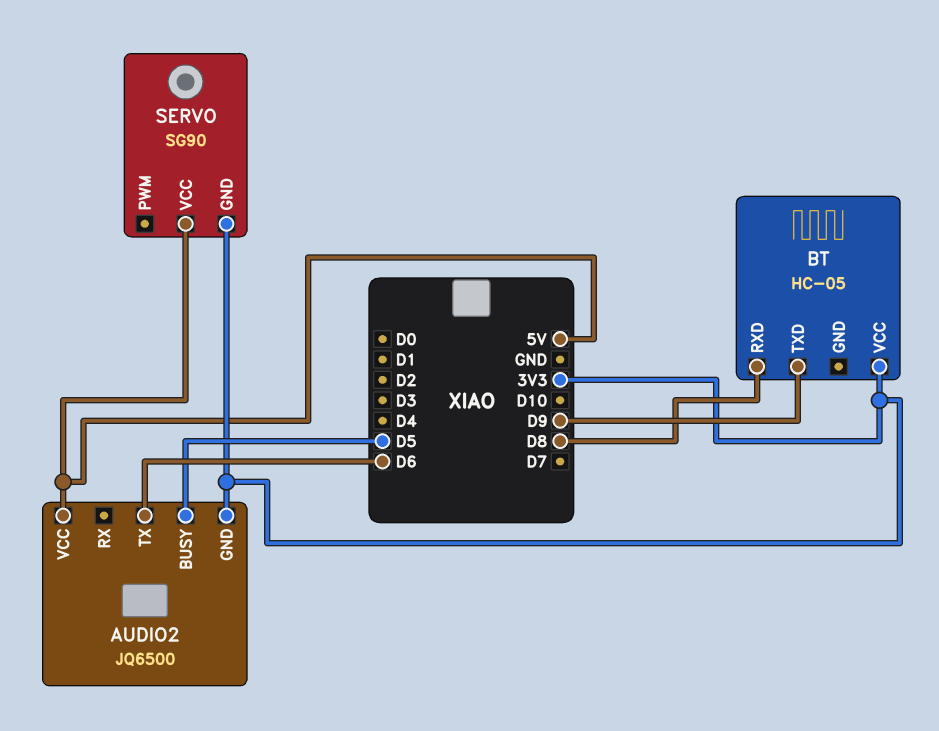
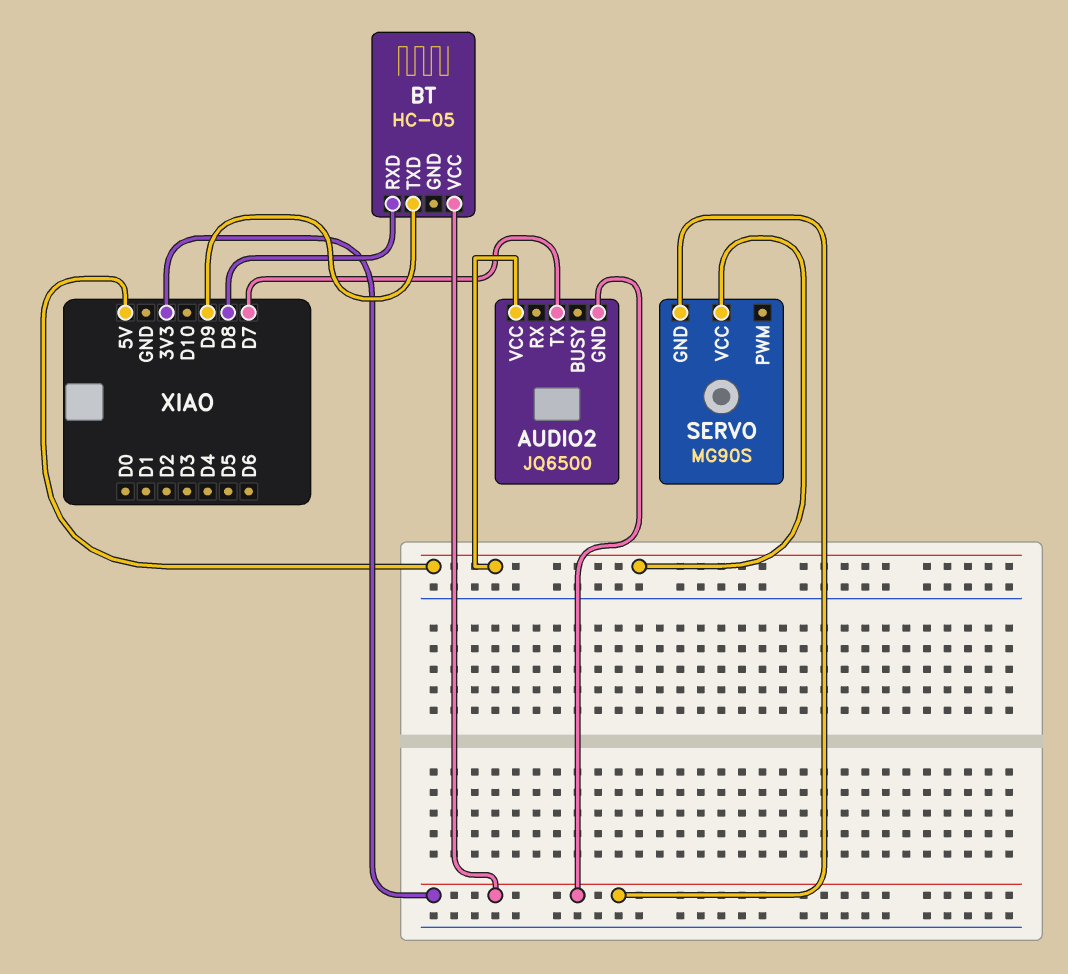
AUDIO2 pin BUSY: D5 -> none
AUDIO2 pin TX: D6 -> D7
SERVO: SG90 -> MG90S

